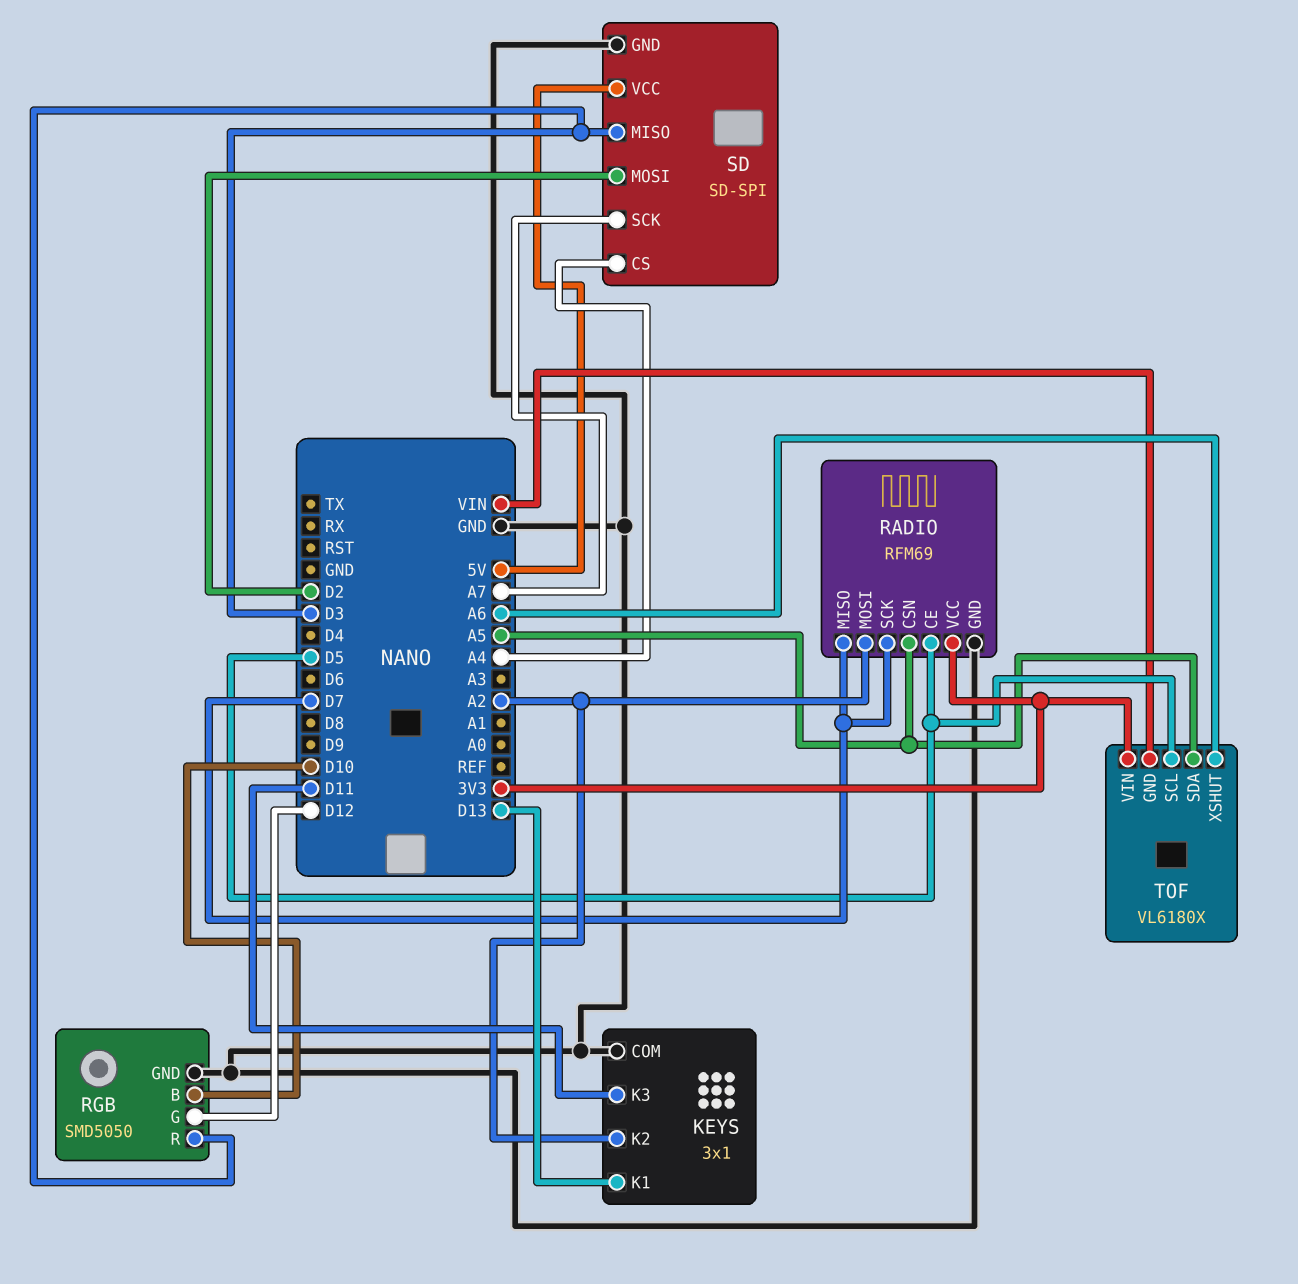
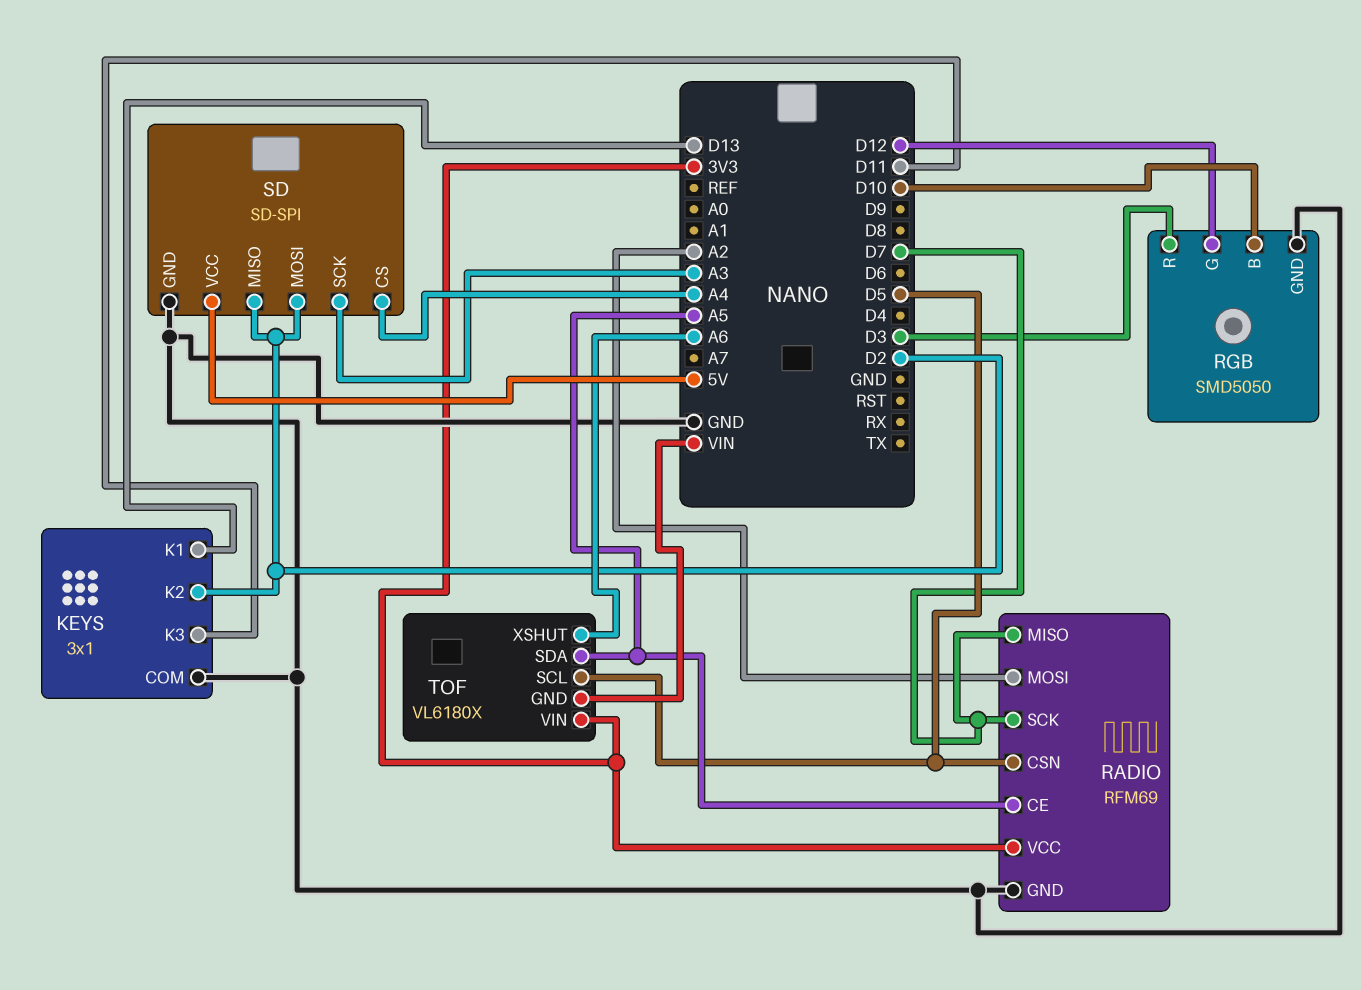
KEYS pin K2: A2 -> D2
RADIO pin CE: D5 -> A5
RADIO pin CSN: A5 -> D5
SD pin MISO: D3 -> D2
SD pin SCK: A7 -> A3

